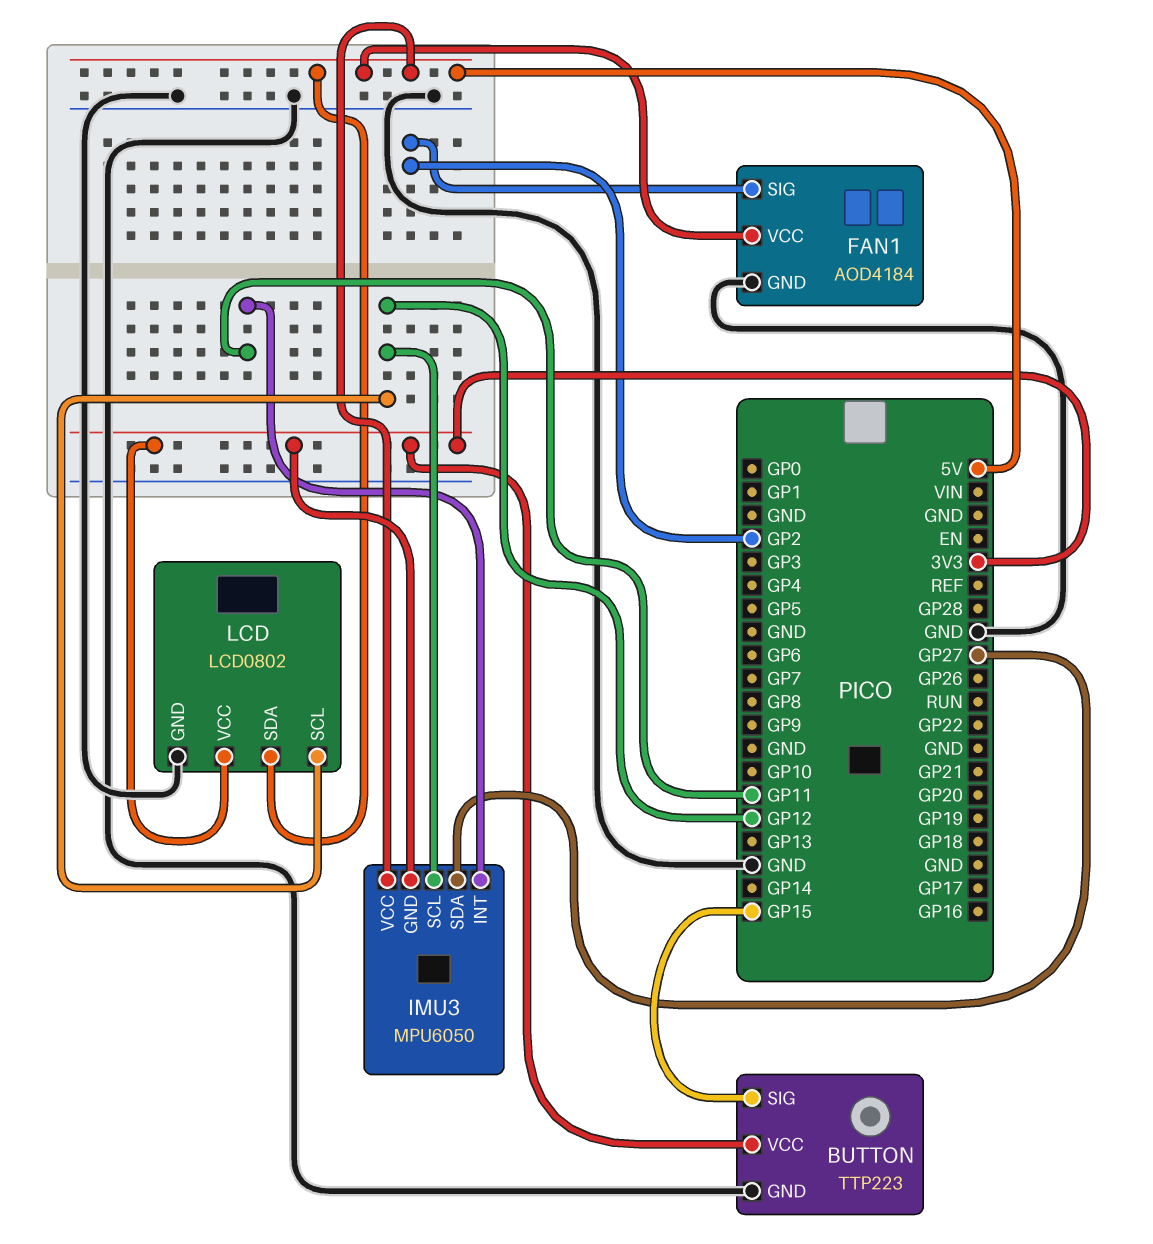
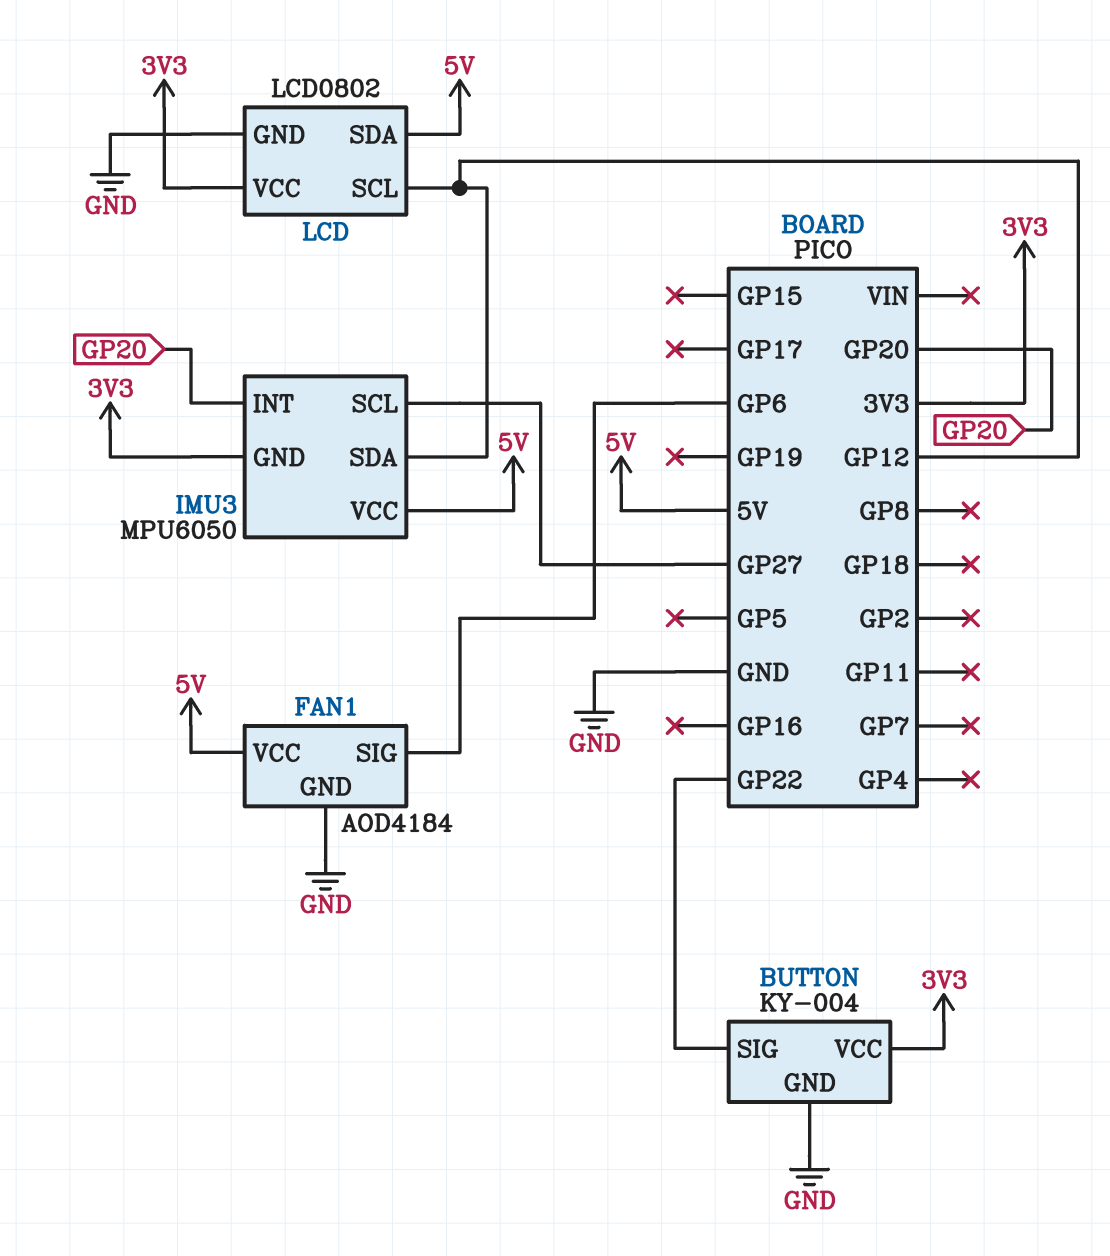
BUTTON: TTP223 -> KY-004
BUTTON pin SIG: GP15 -> GP22
FAN1 pin SIG: GP2 -> GP6
IMU3 pin INT: GP11 -> GP20
IMU3 pin SCL: GP12 -> GP27
IMU3 pin SDA: GP27 -> GP12

